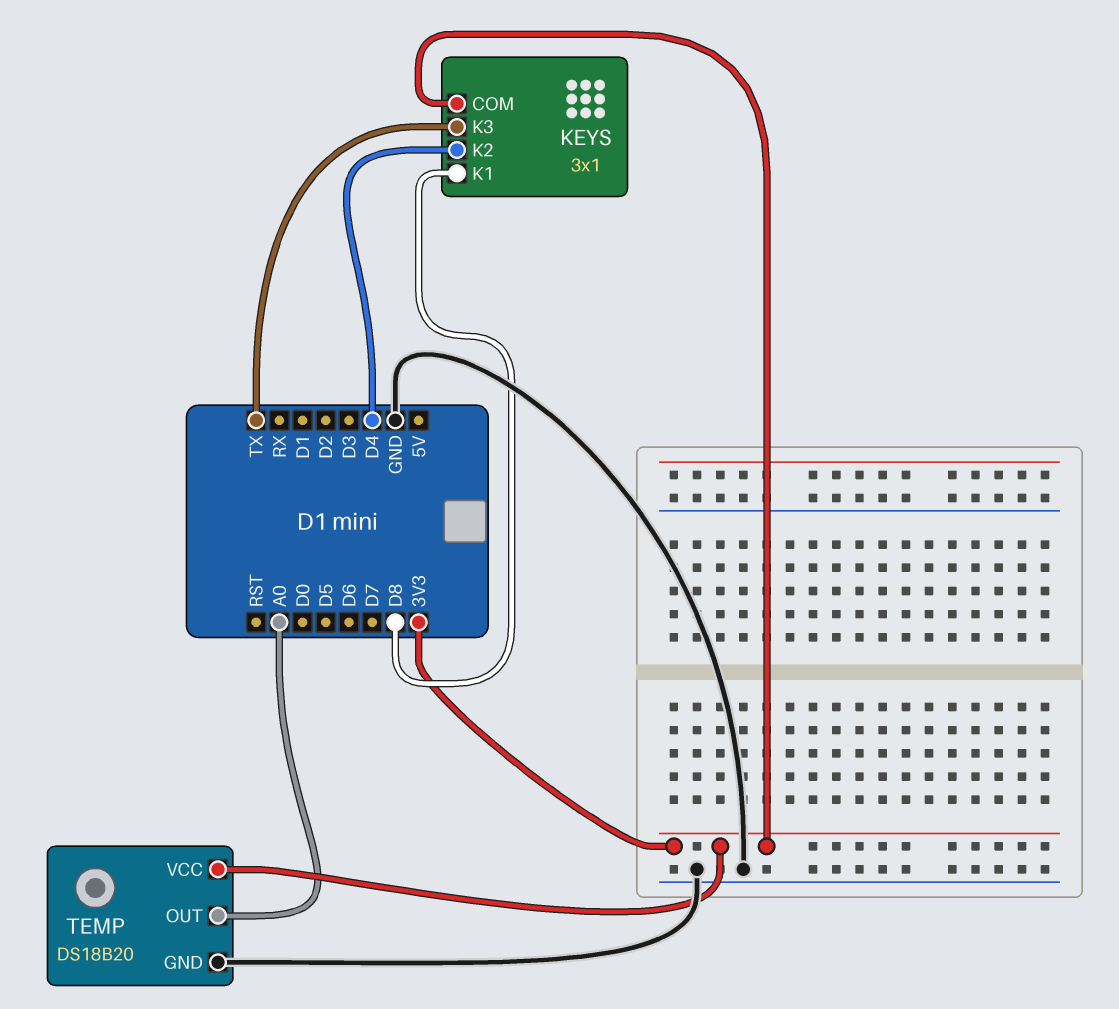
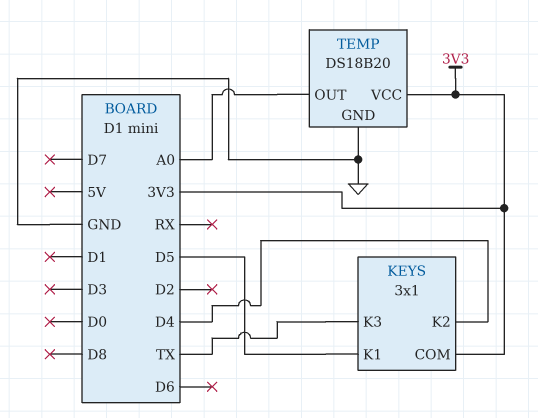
KEYS pin K1: D8 -> D5

